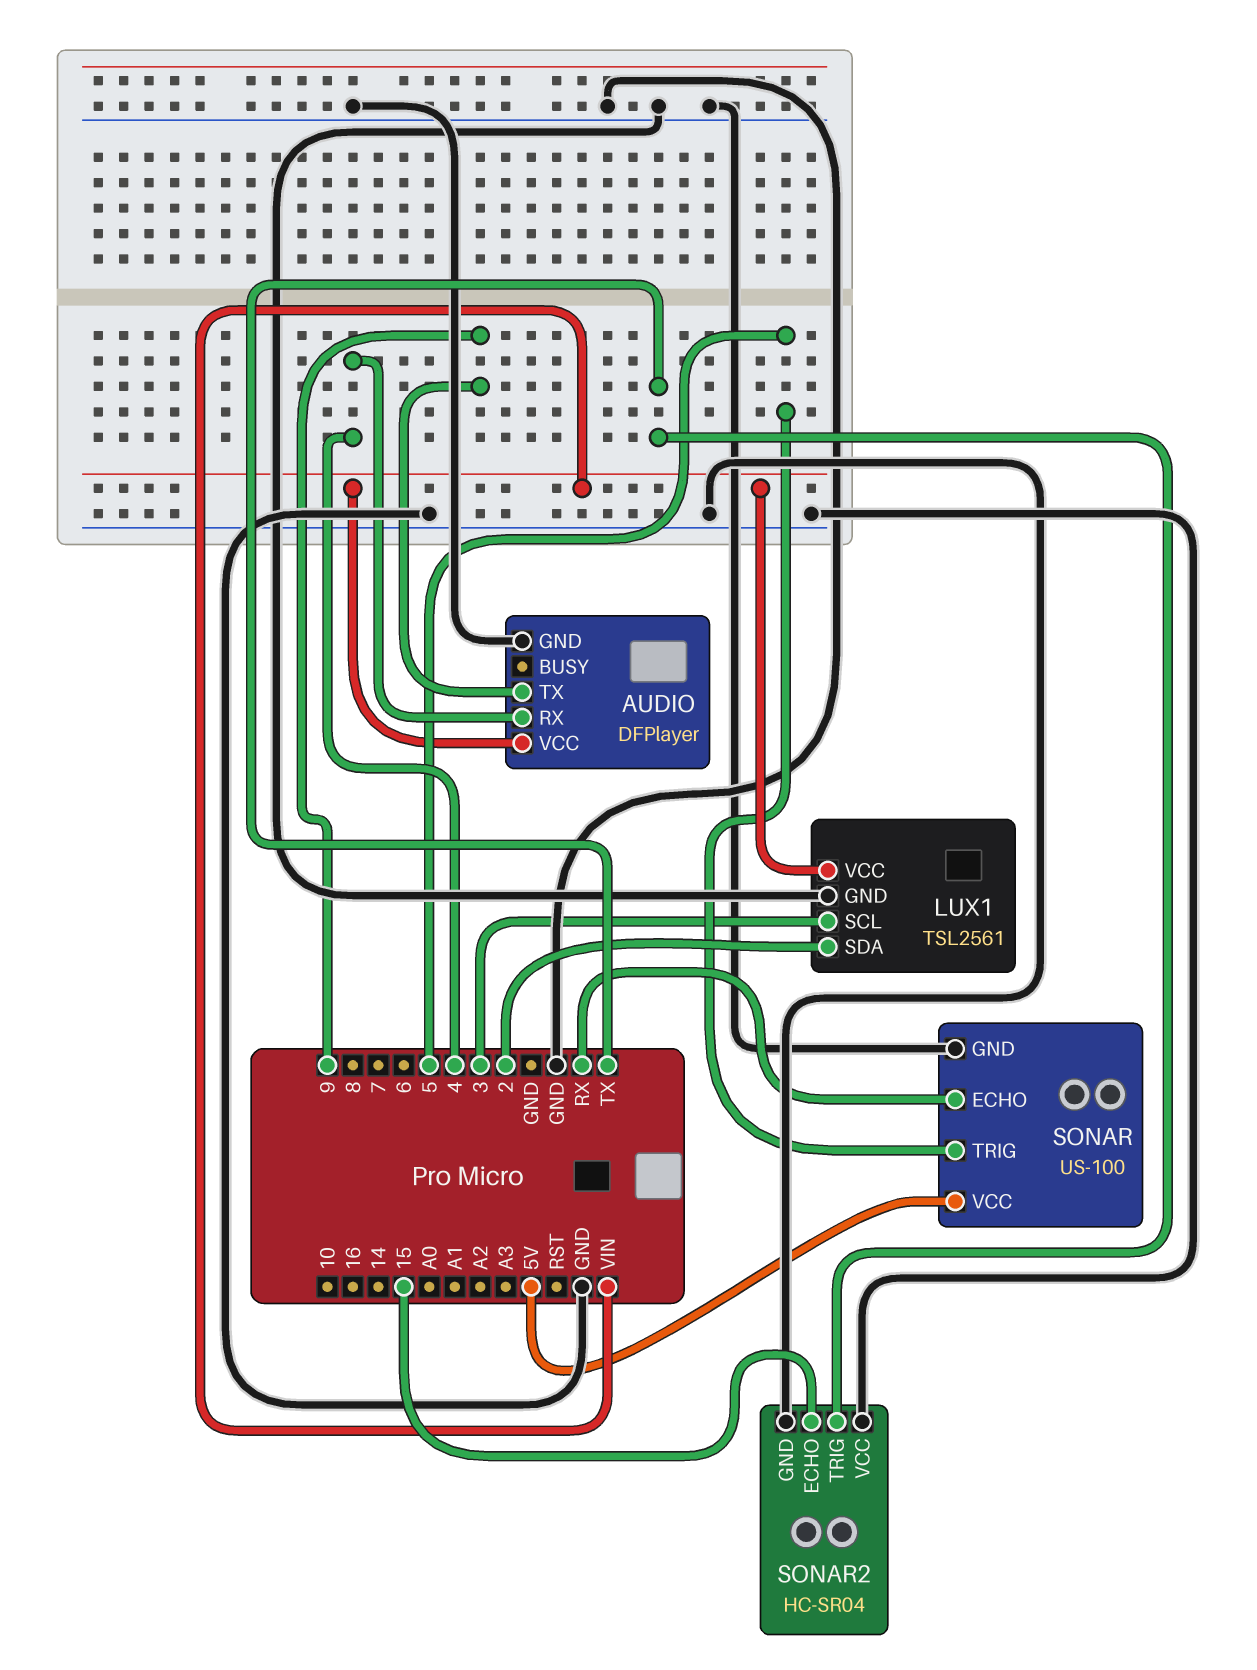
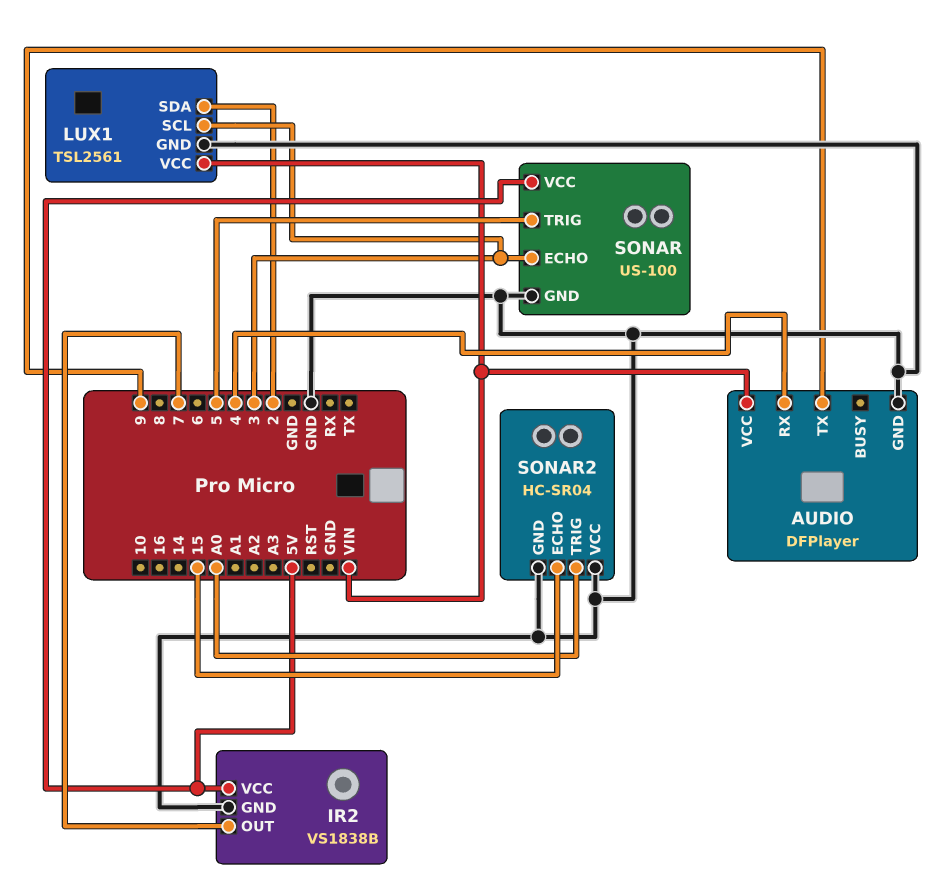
IR2: none -> VS1838B
IR2 pin GND: none -> GND
IR2 pin OUT: none -> 7
IR2 pin VCC: none -> 5V
SONAR pin ECHO: RX -> 3
SONAR2 pin TRIG: TX -> A0

